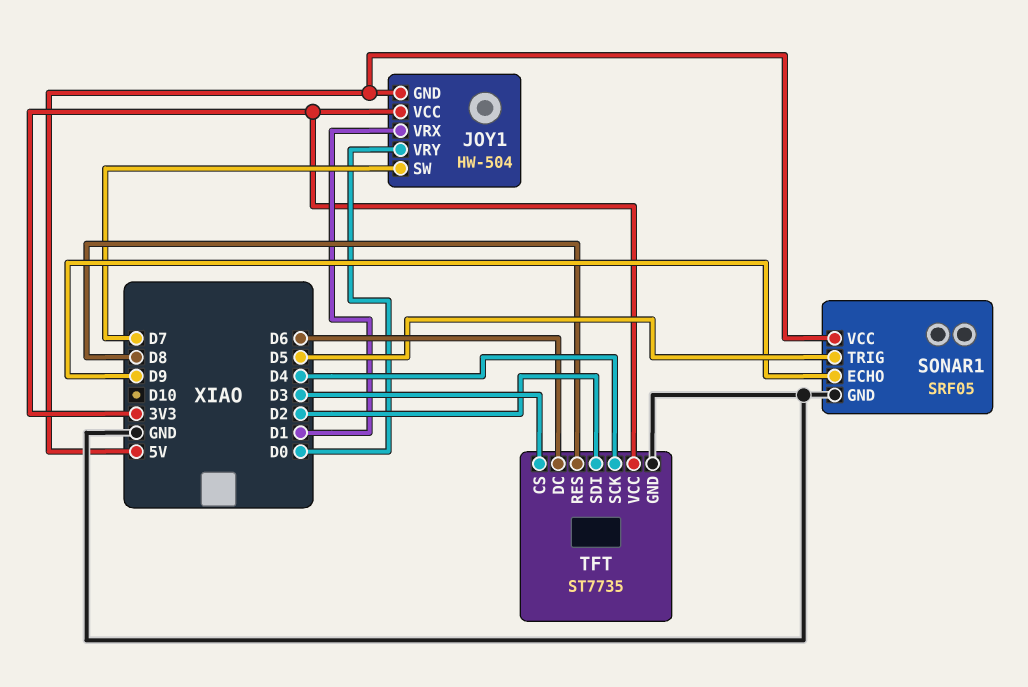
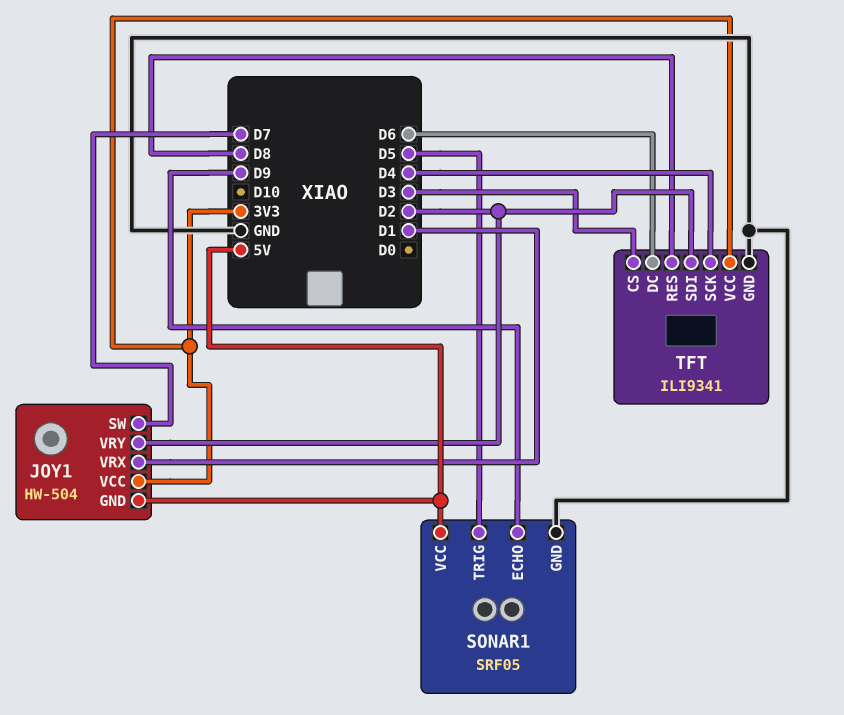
JOY1 pin VRY: D0 -> D2
TFT: ST7735 -> ILI9341

